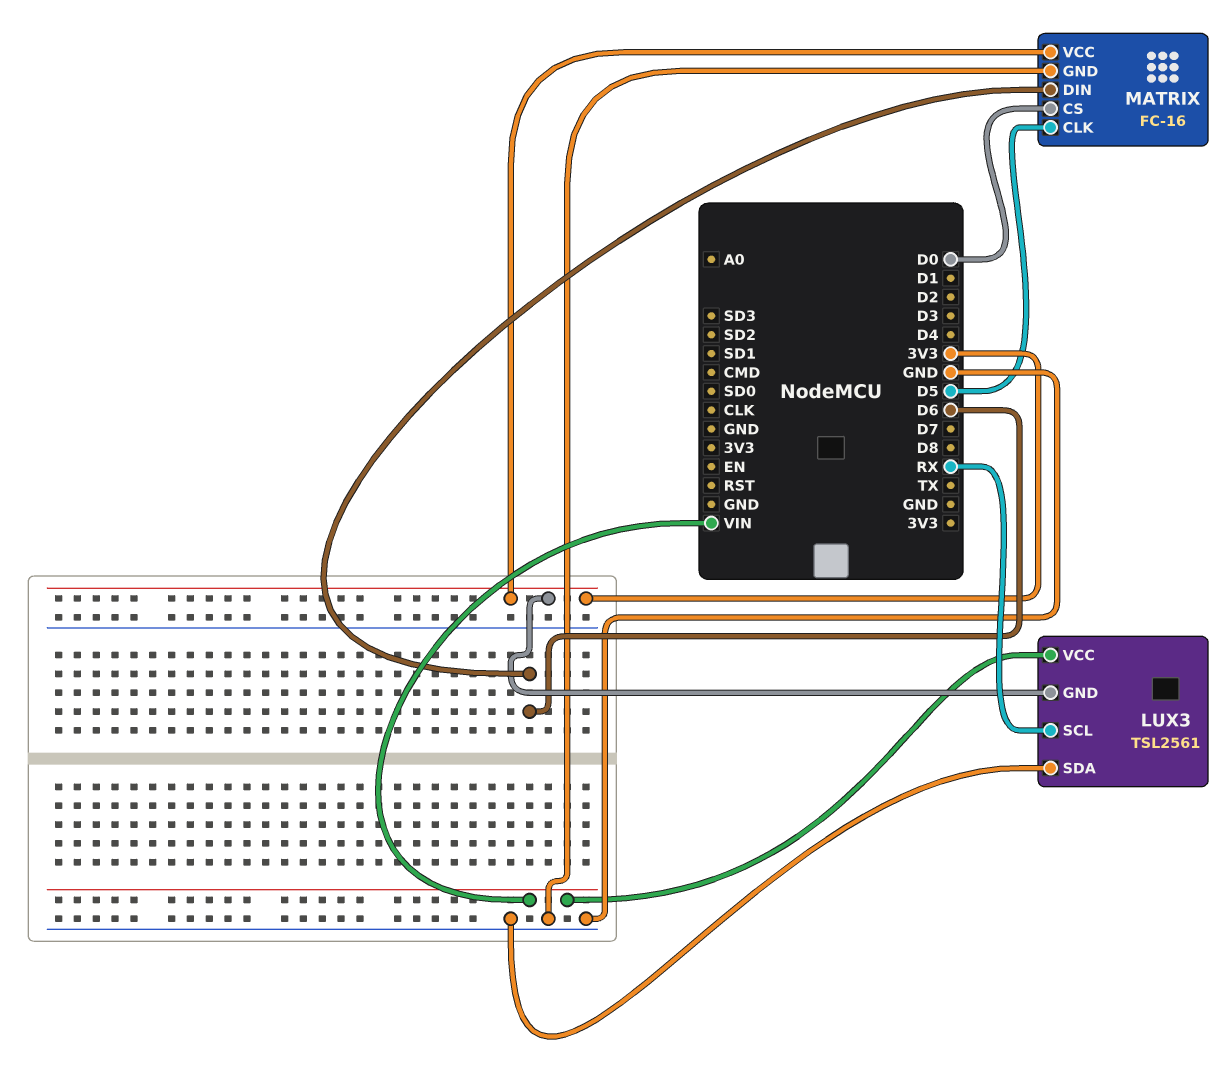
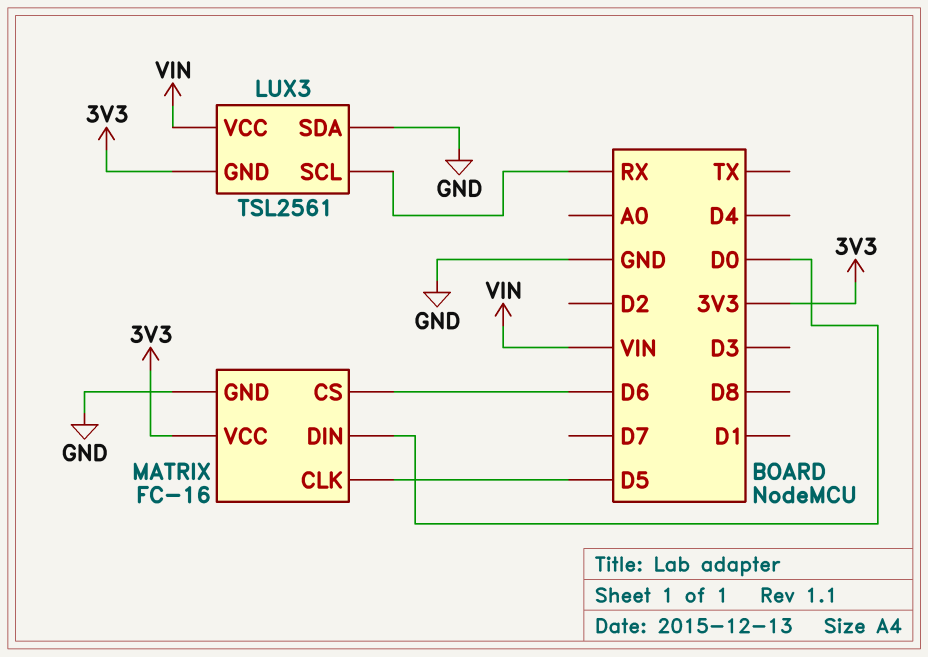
MATRIX pin CS: D0 -> D6
MATRIX pin DIN: D6 -> D0

